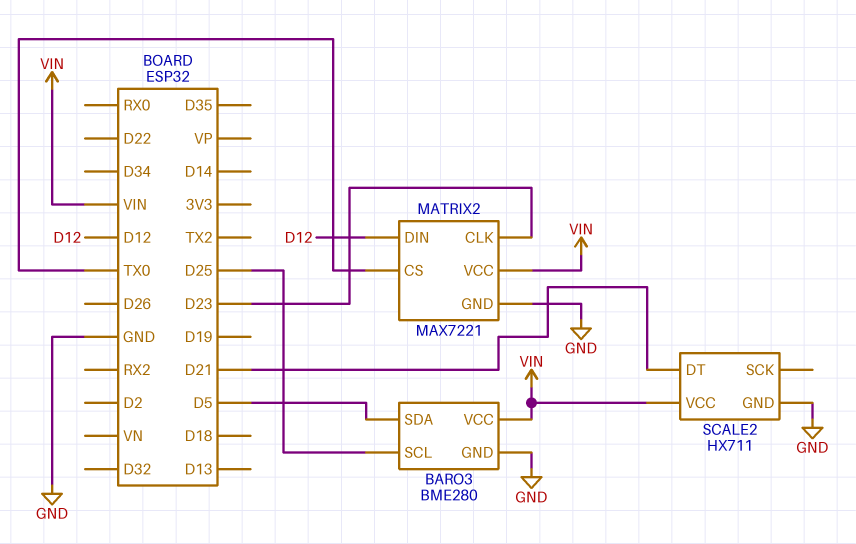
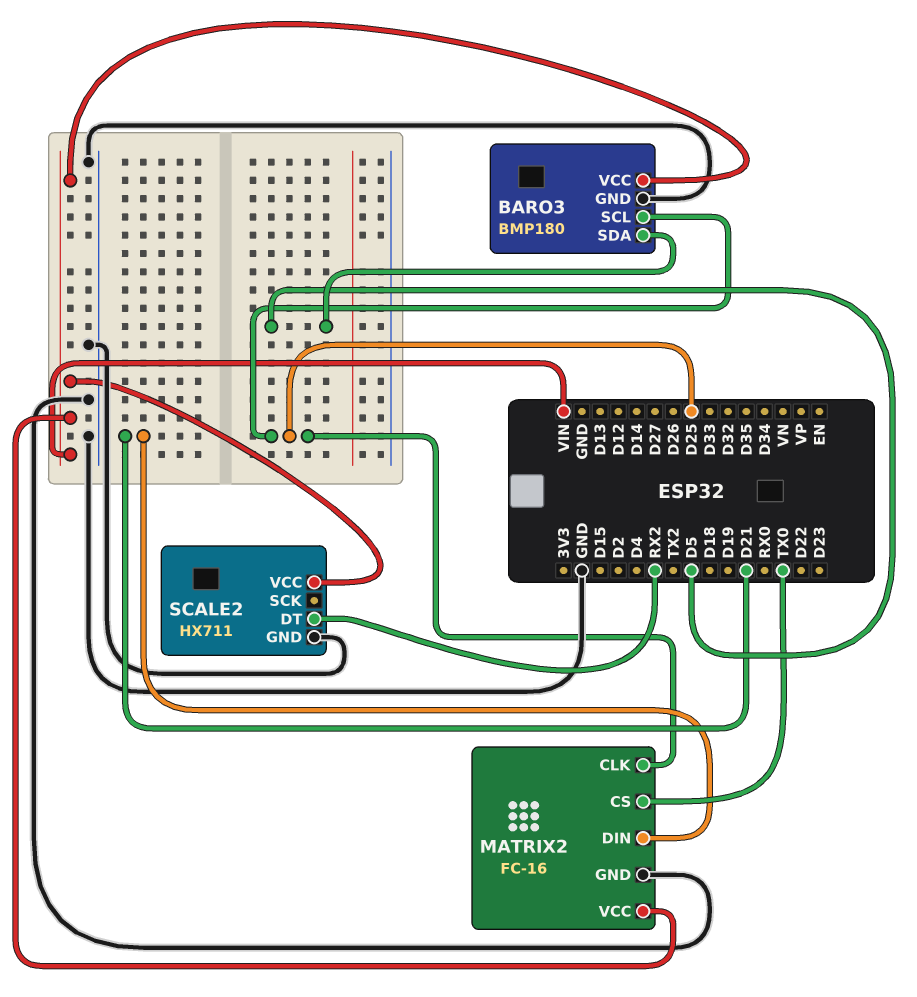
BARO3: BME280 -> BMP180
MATRIX2: MAX7221 -> FC-16
MATRIX2 pin CLK: D23 -> D25
MATRIX2 pin DIN: D12 -> D21
SCALE2 pin DT: D21 -> RX2

